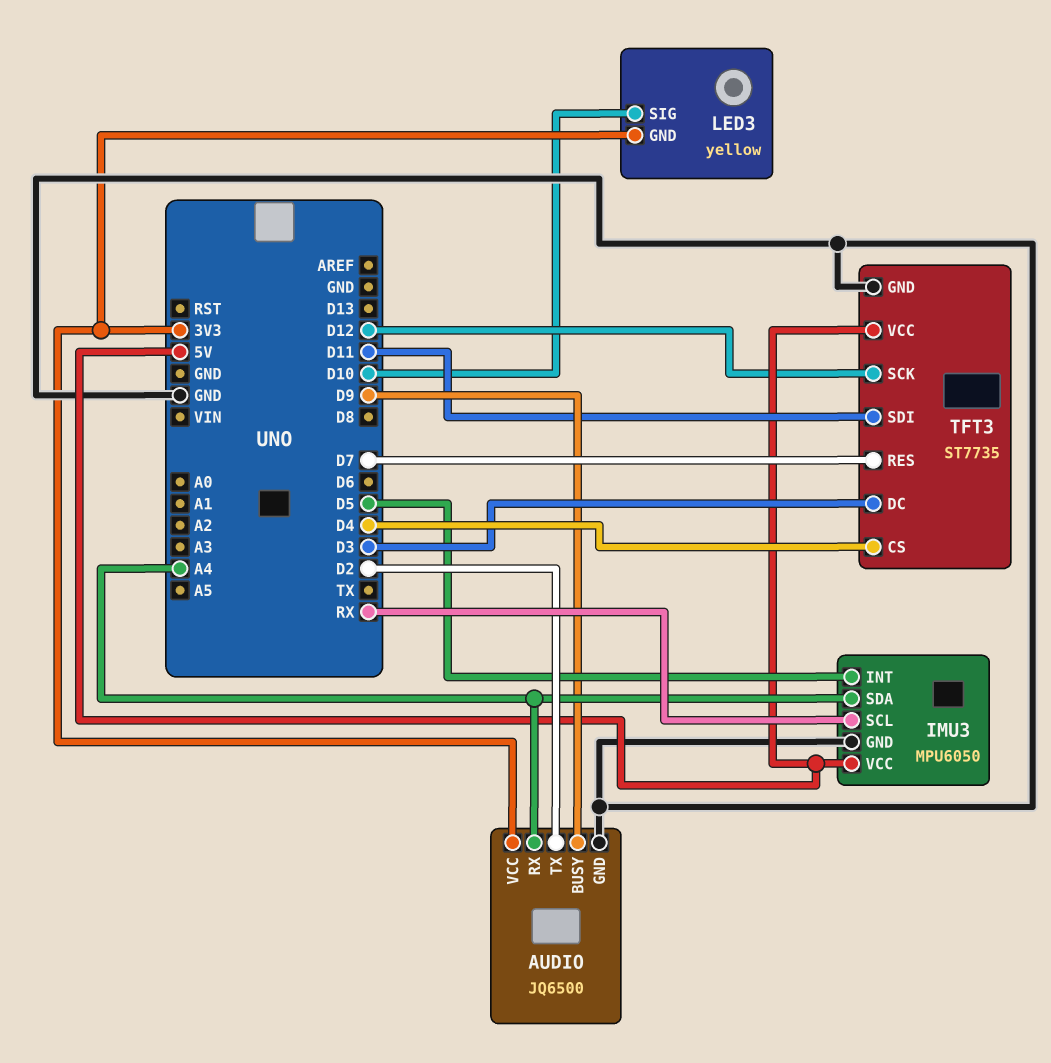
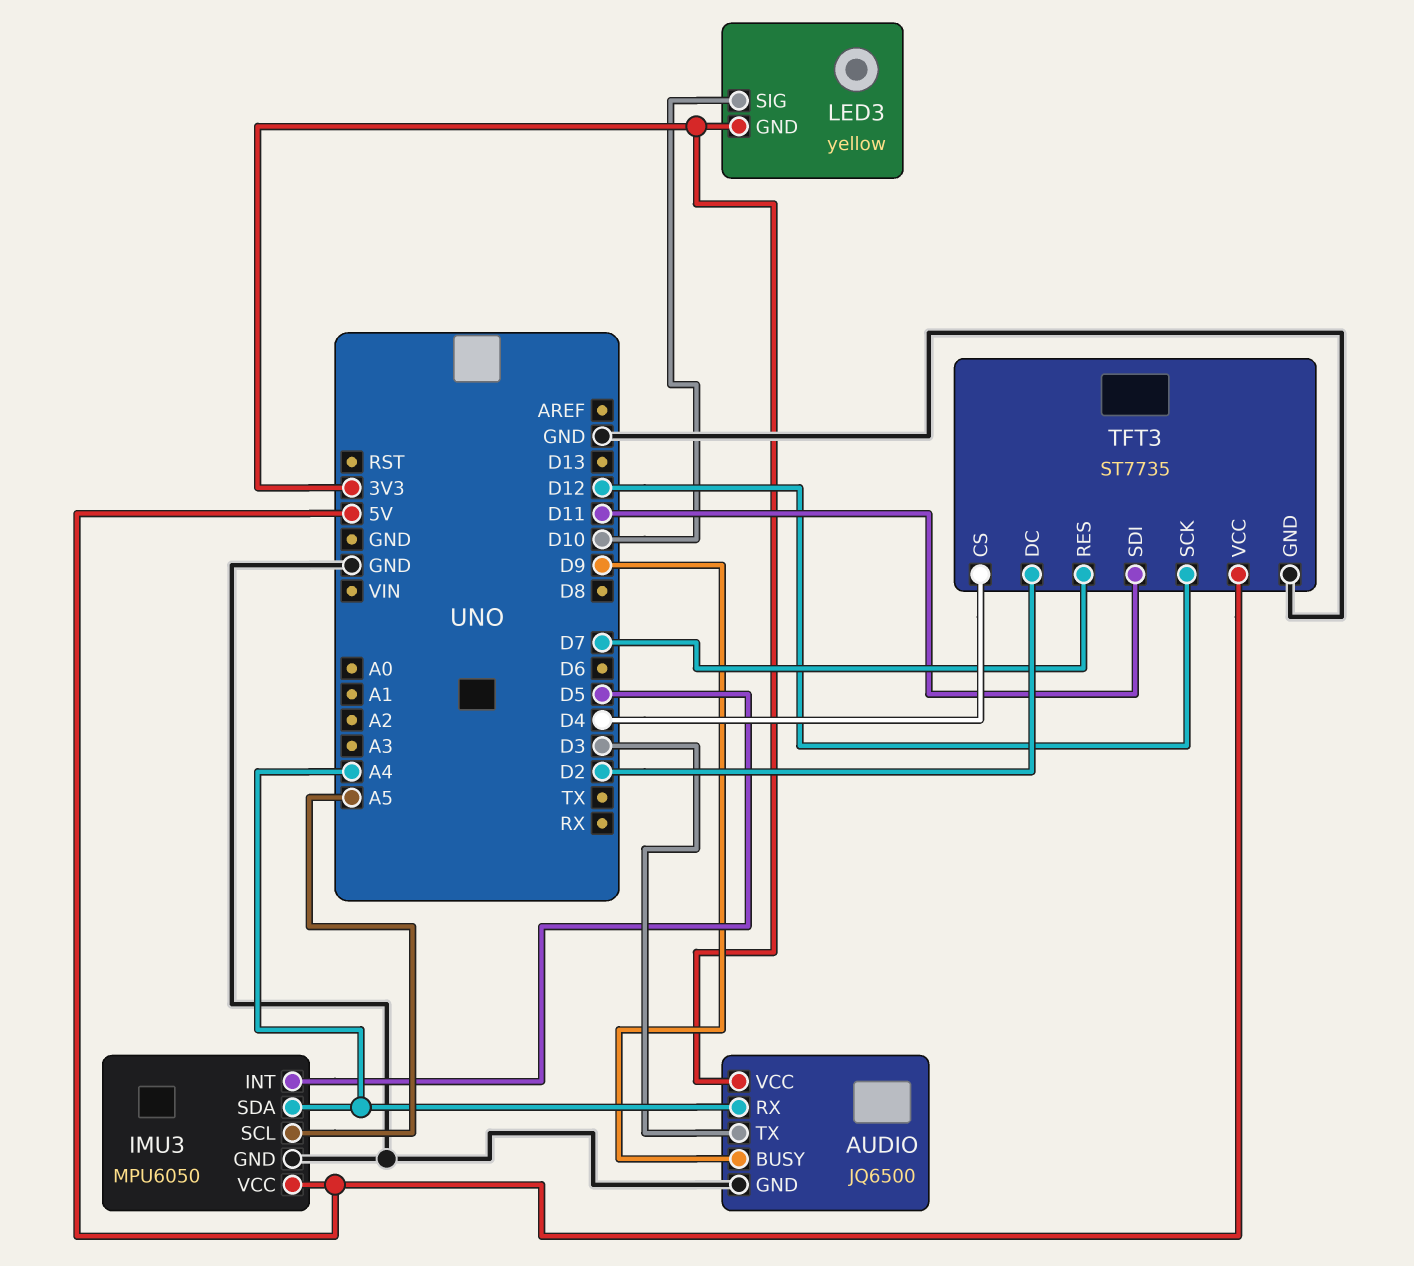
AUDIO pin TX: D2 -> D3
IMU3 pin SCL: RX -> A5
TFT3 pin DC: D3 -> D2

